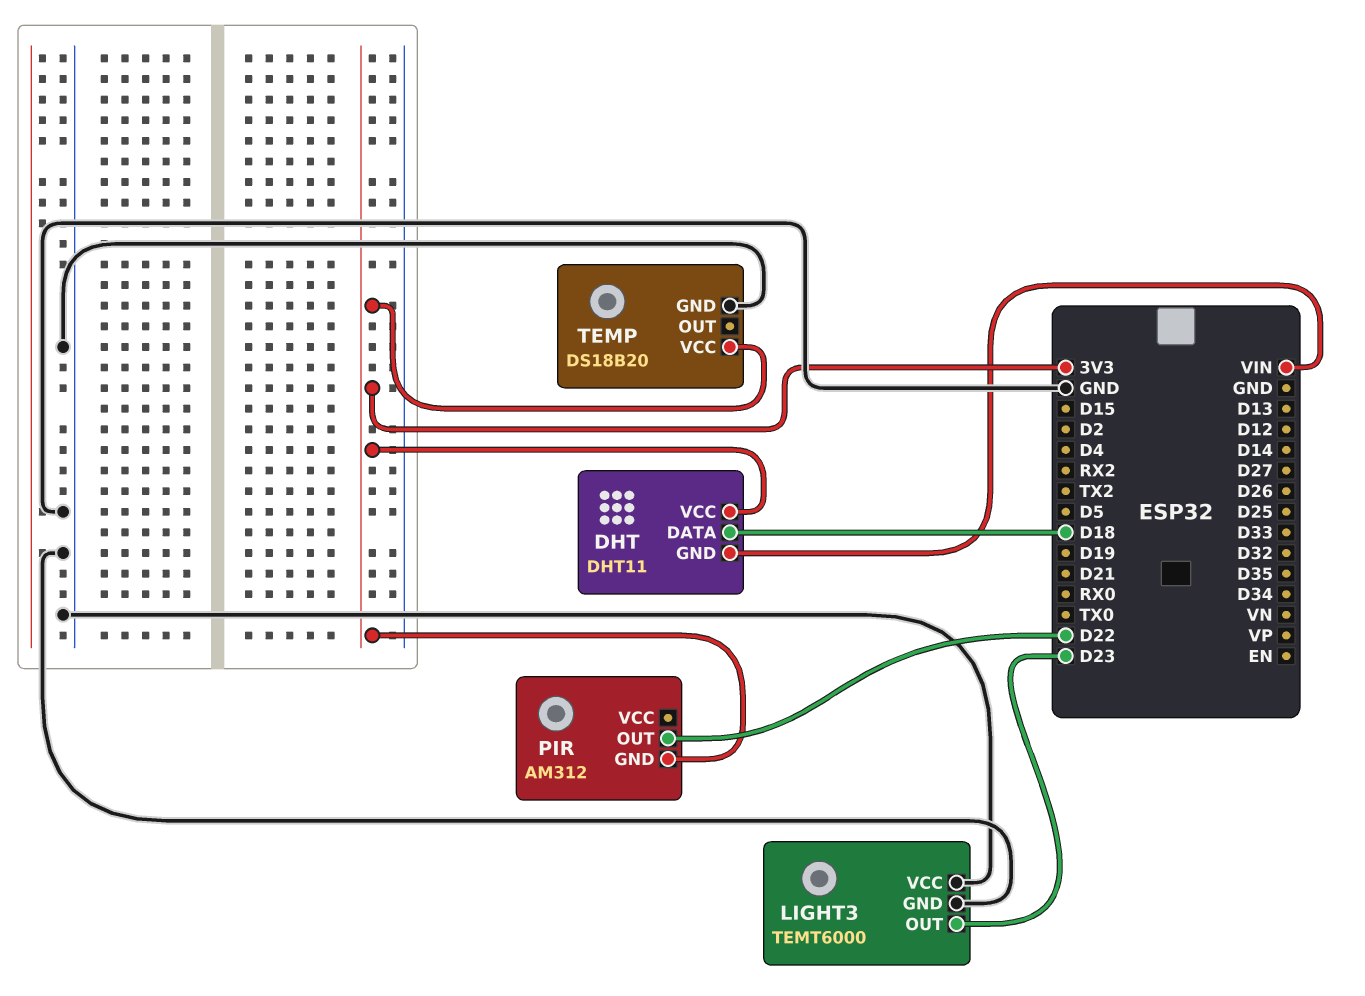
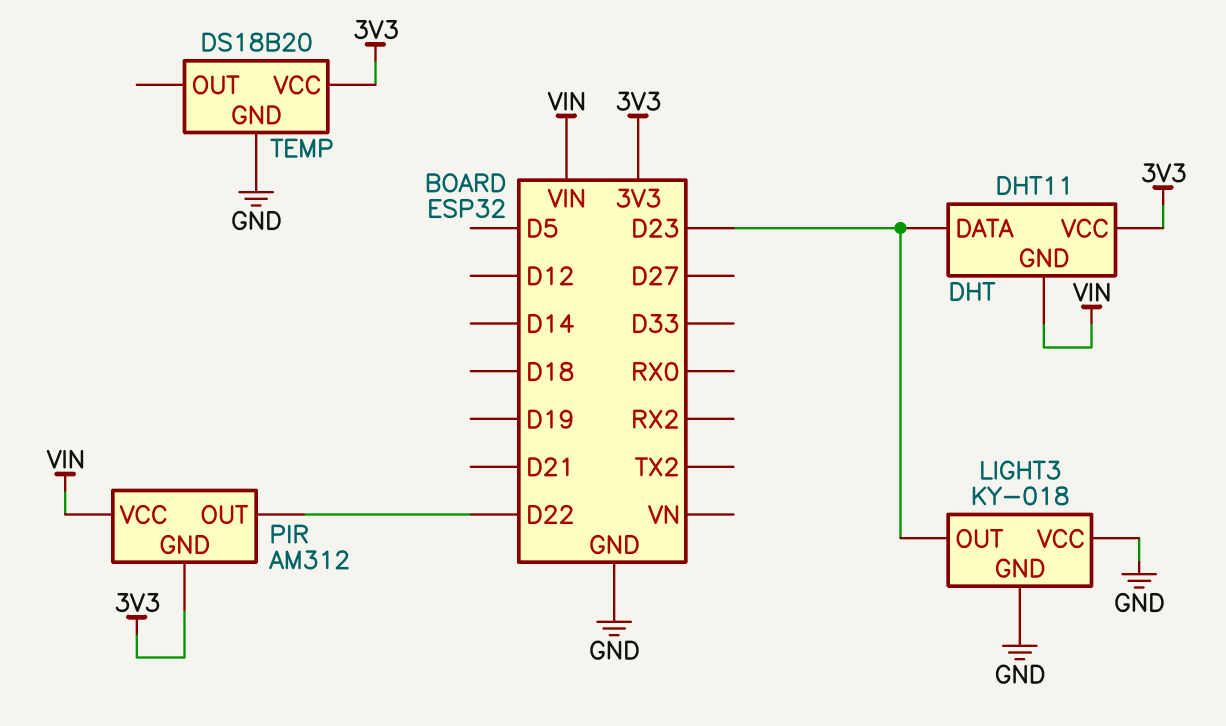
DHT pin DATA: D18 -> D23
LIGHT3: TEMT6000 -> KY-018
PIR pin VCC: none -> VIN

